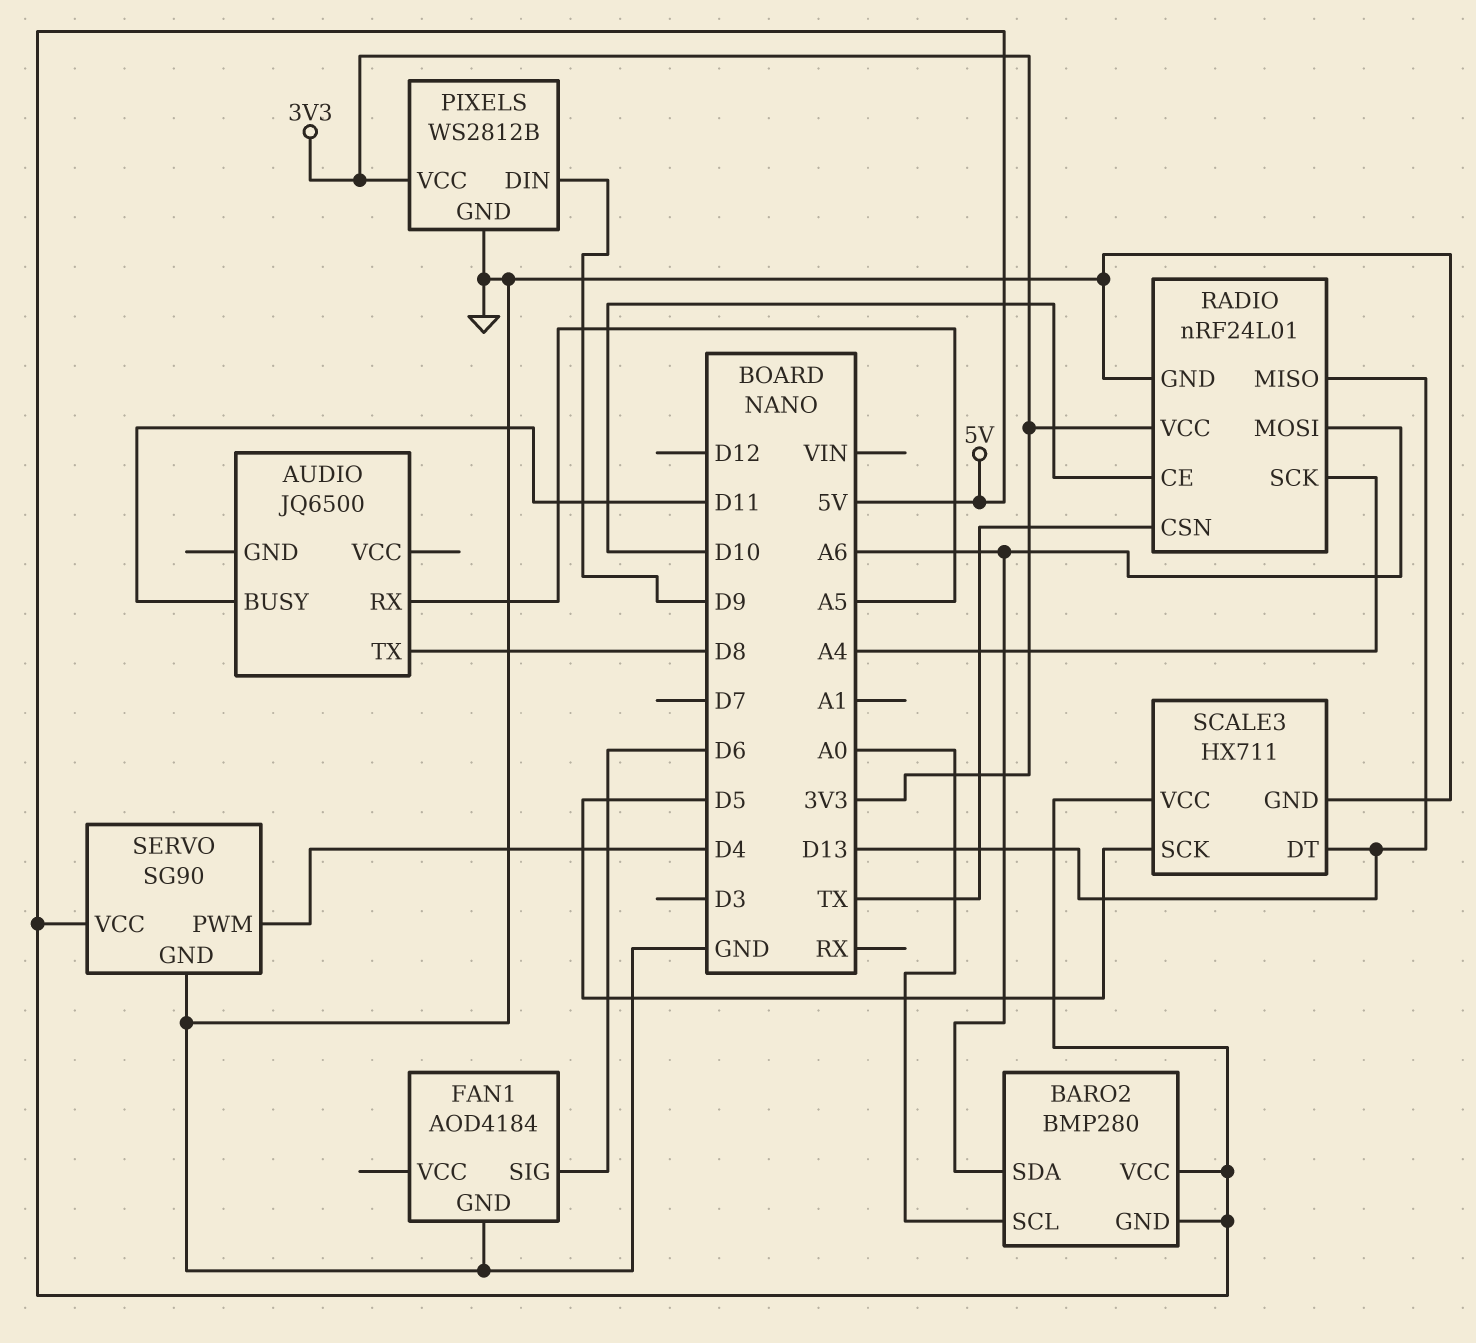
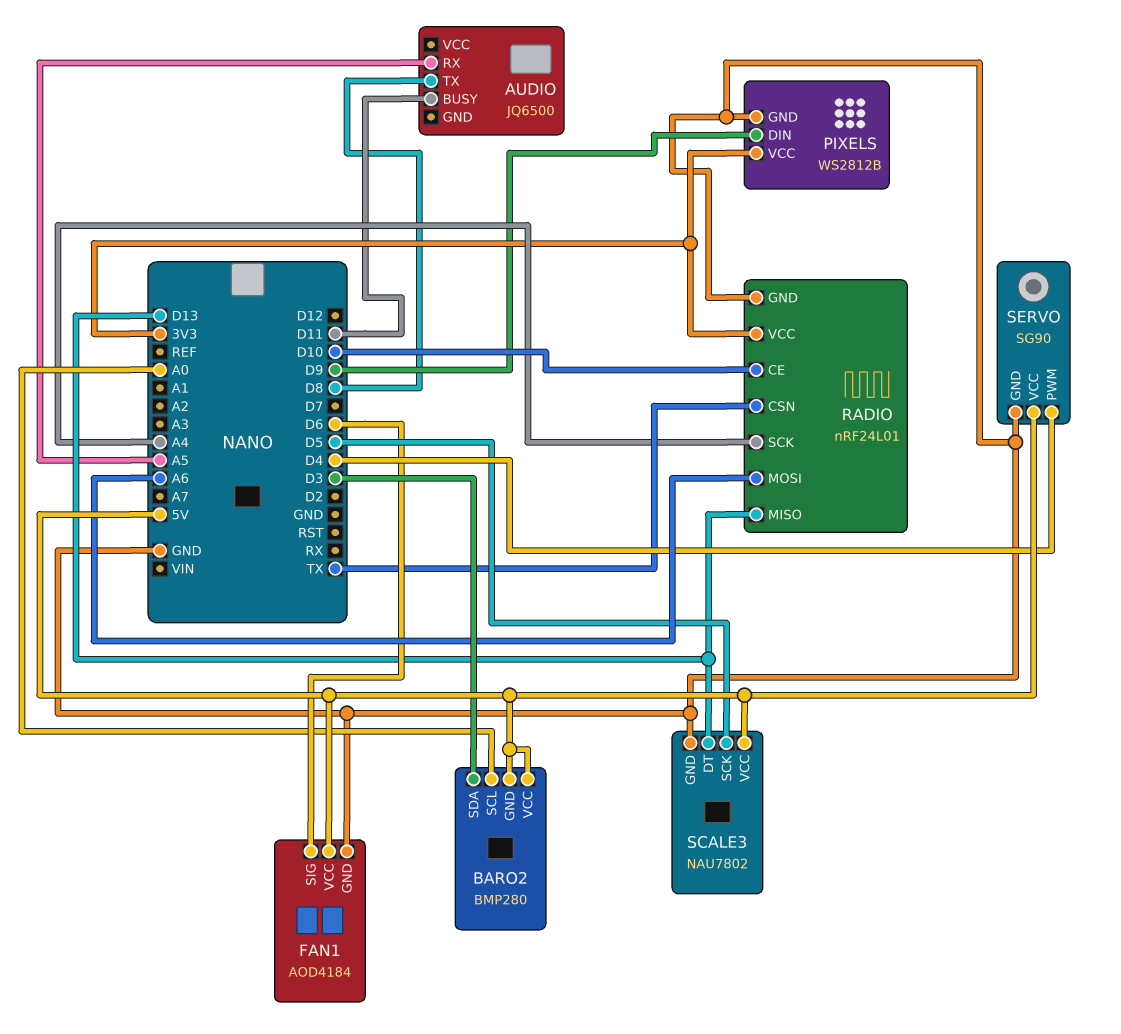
BARO2 pin SDA: A6 -> D3
FAN1 pin VCC: none -> 5V
SCALE3: HX711 -> NAU7802

